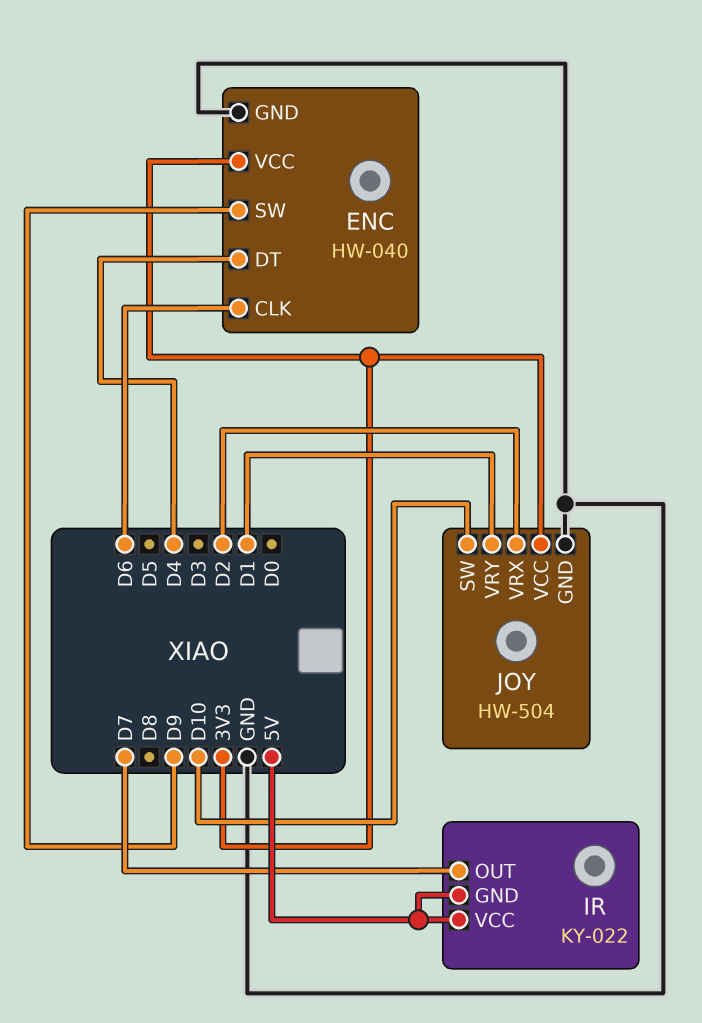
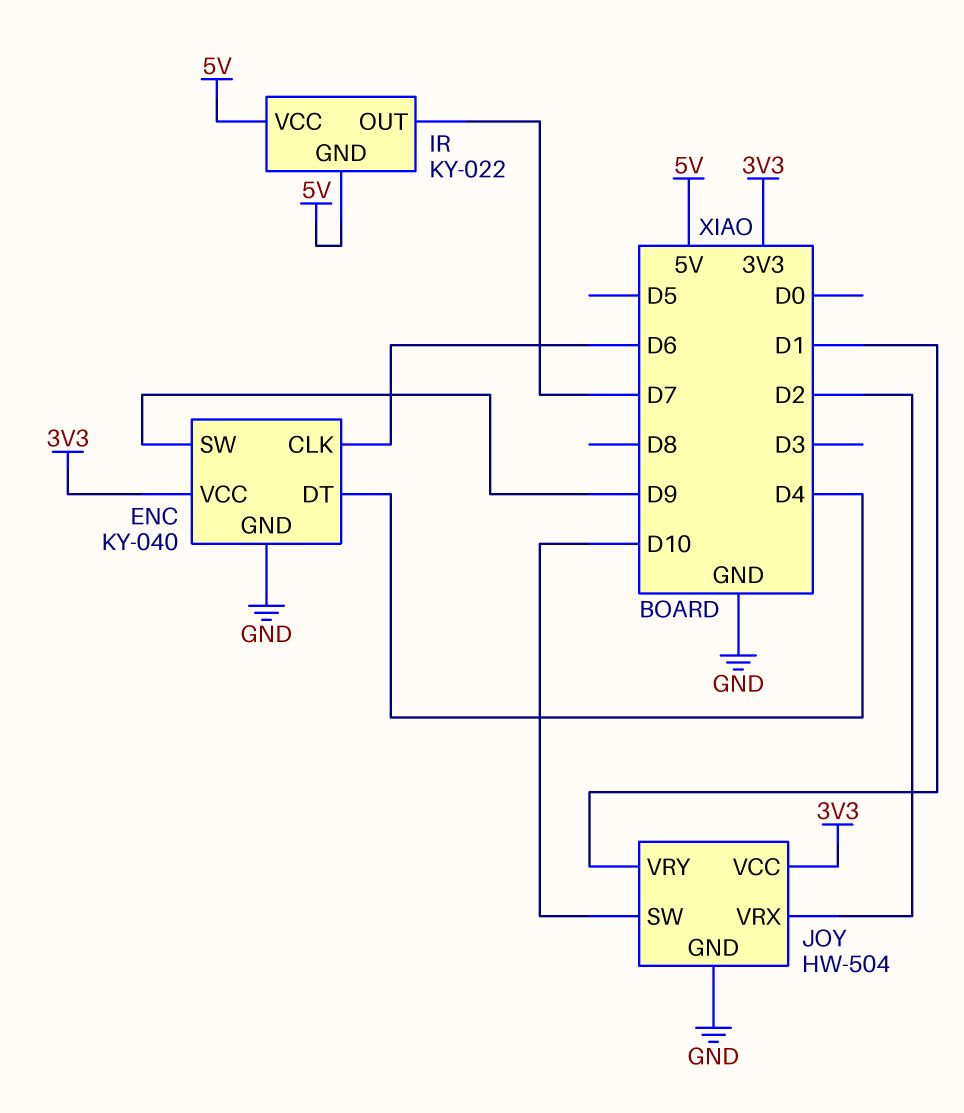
ENC: HW-040 -> KY-040

